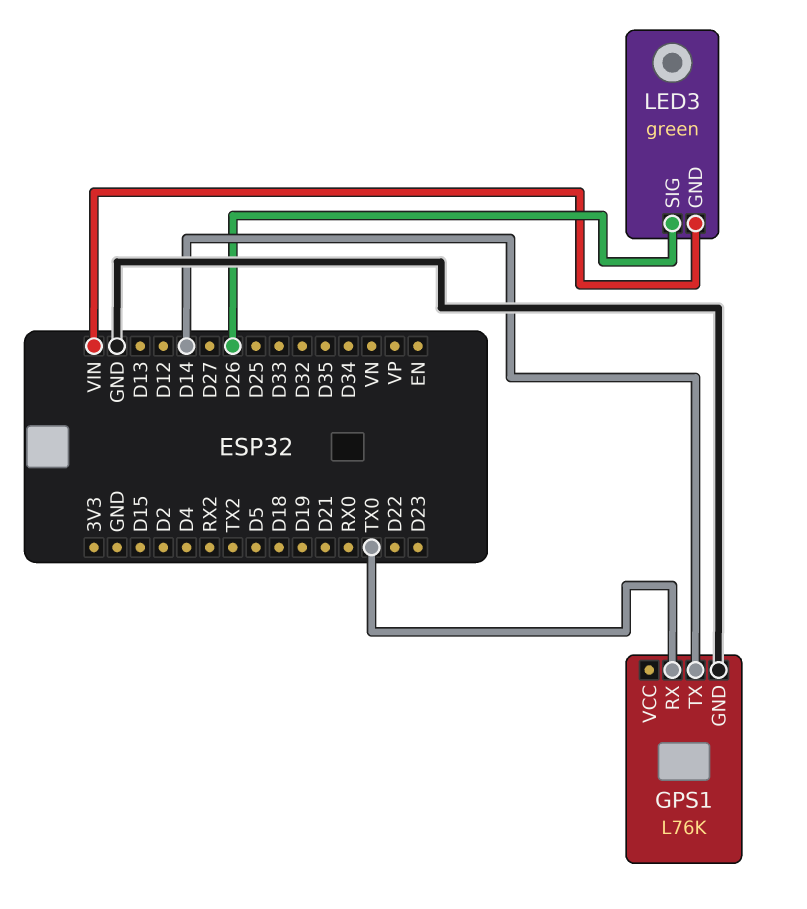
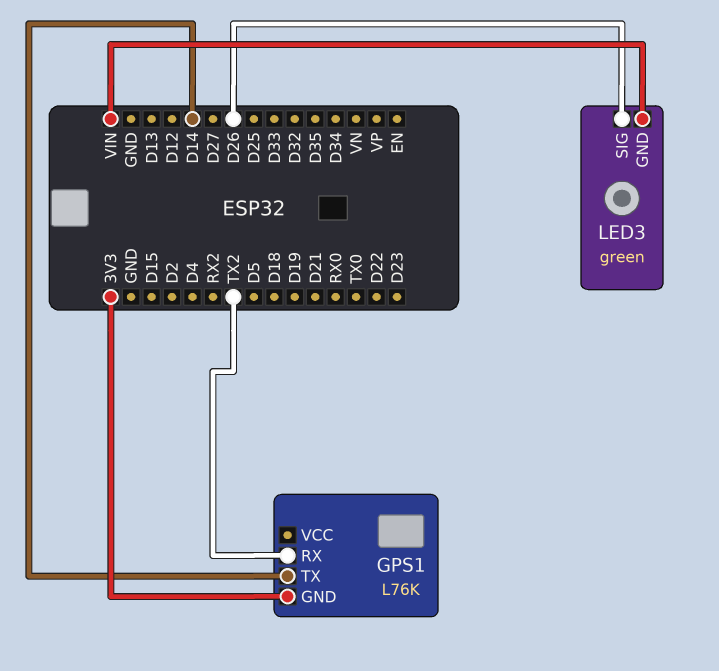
GPS1 pin GND: GND -> 3V3
GPS1 pin RX: TX0 -> TX2

